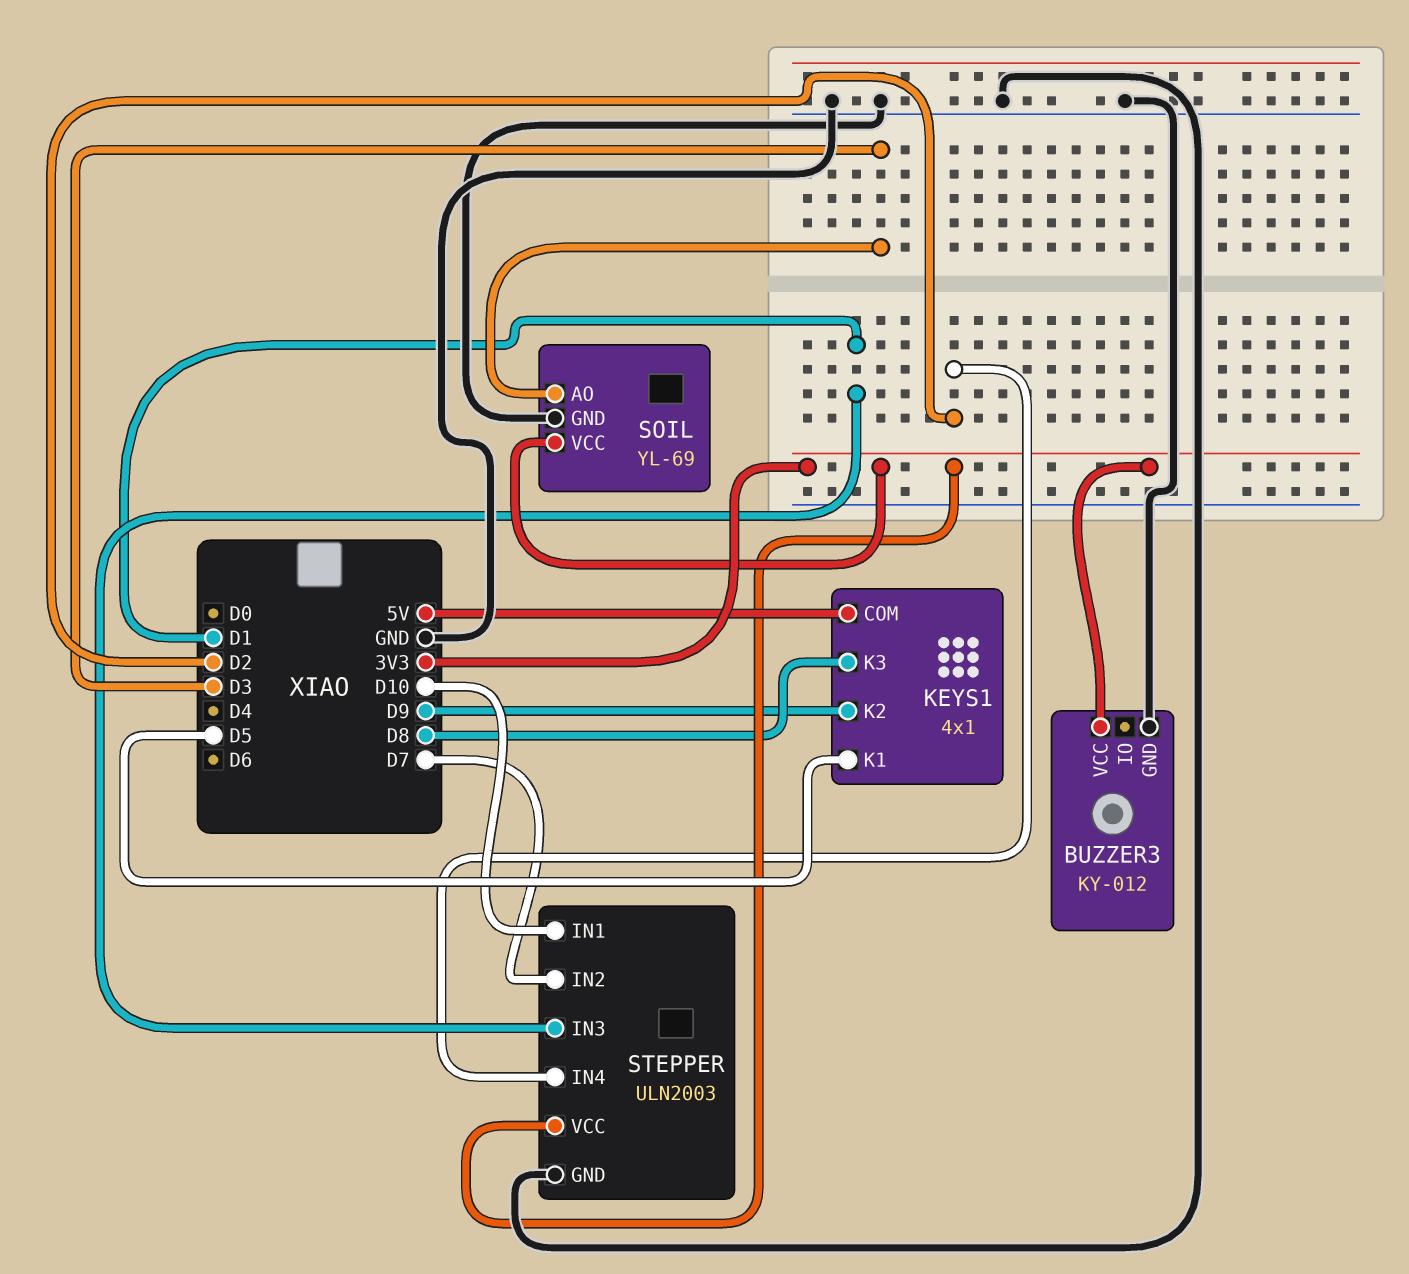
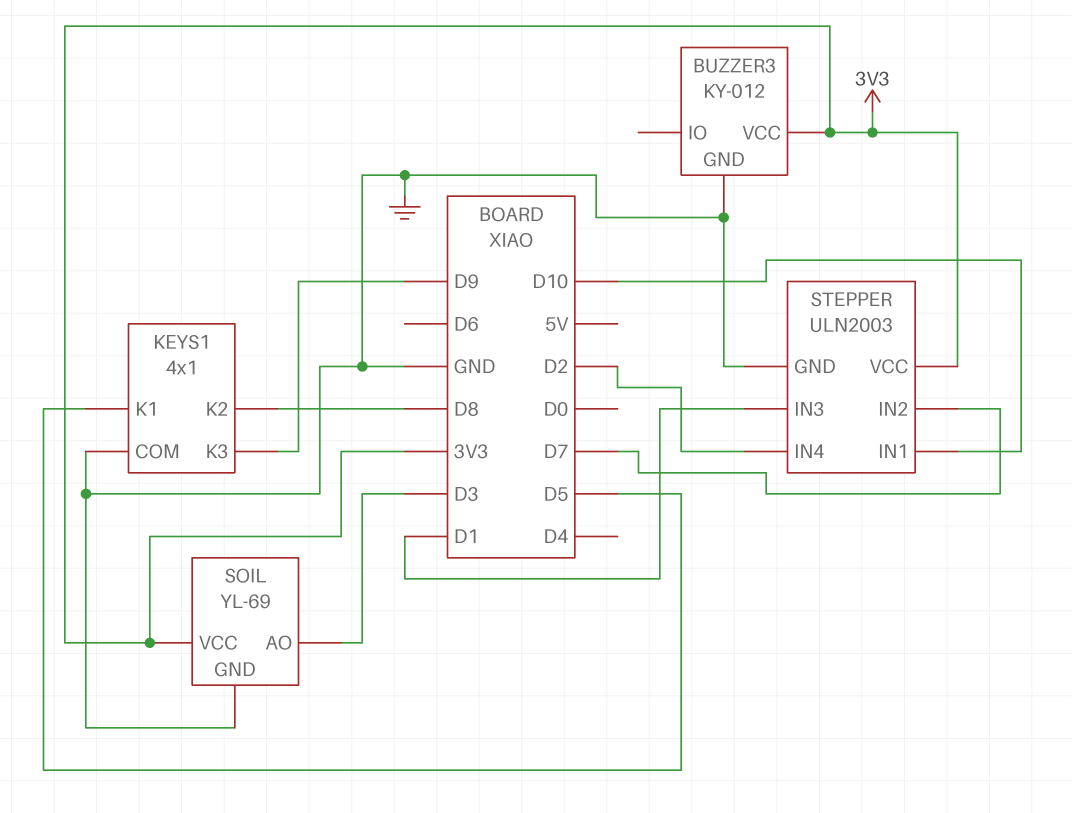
KEYS1 pin COM: 5V -> GND
KEYS1 pin K2: D9 -> D8
KEYS1 pin K3: D8 -> D9

